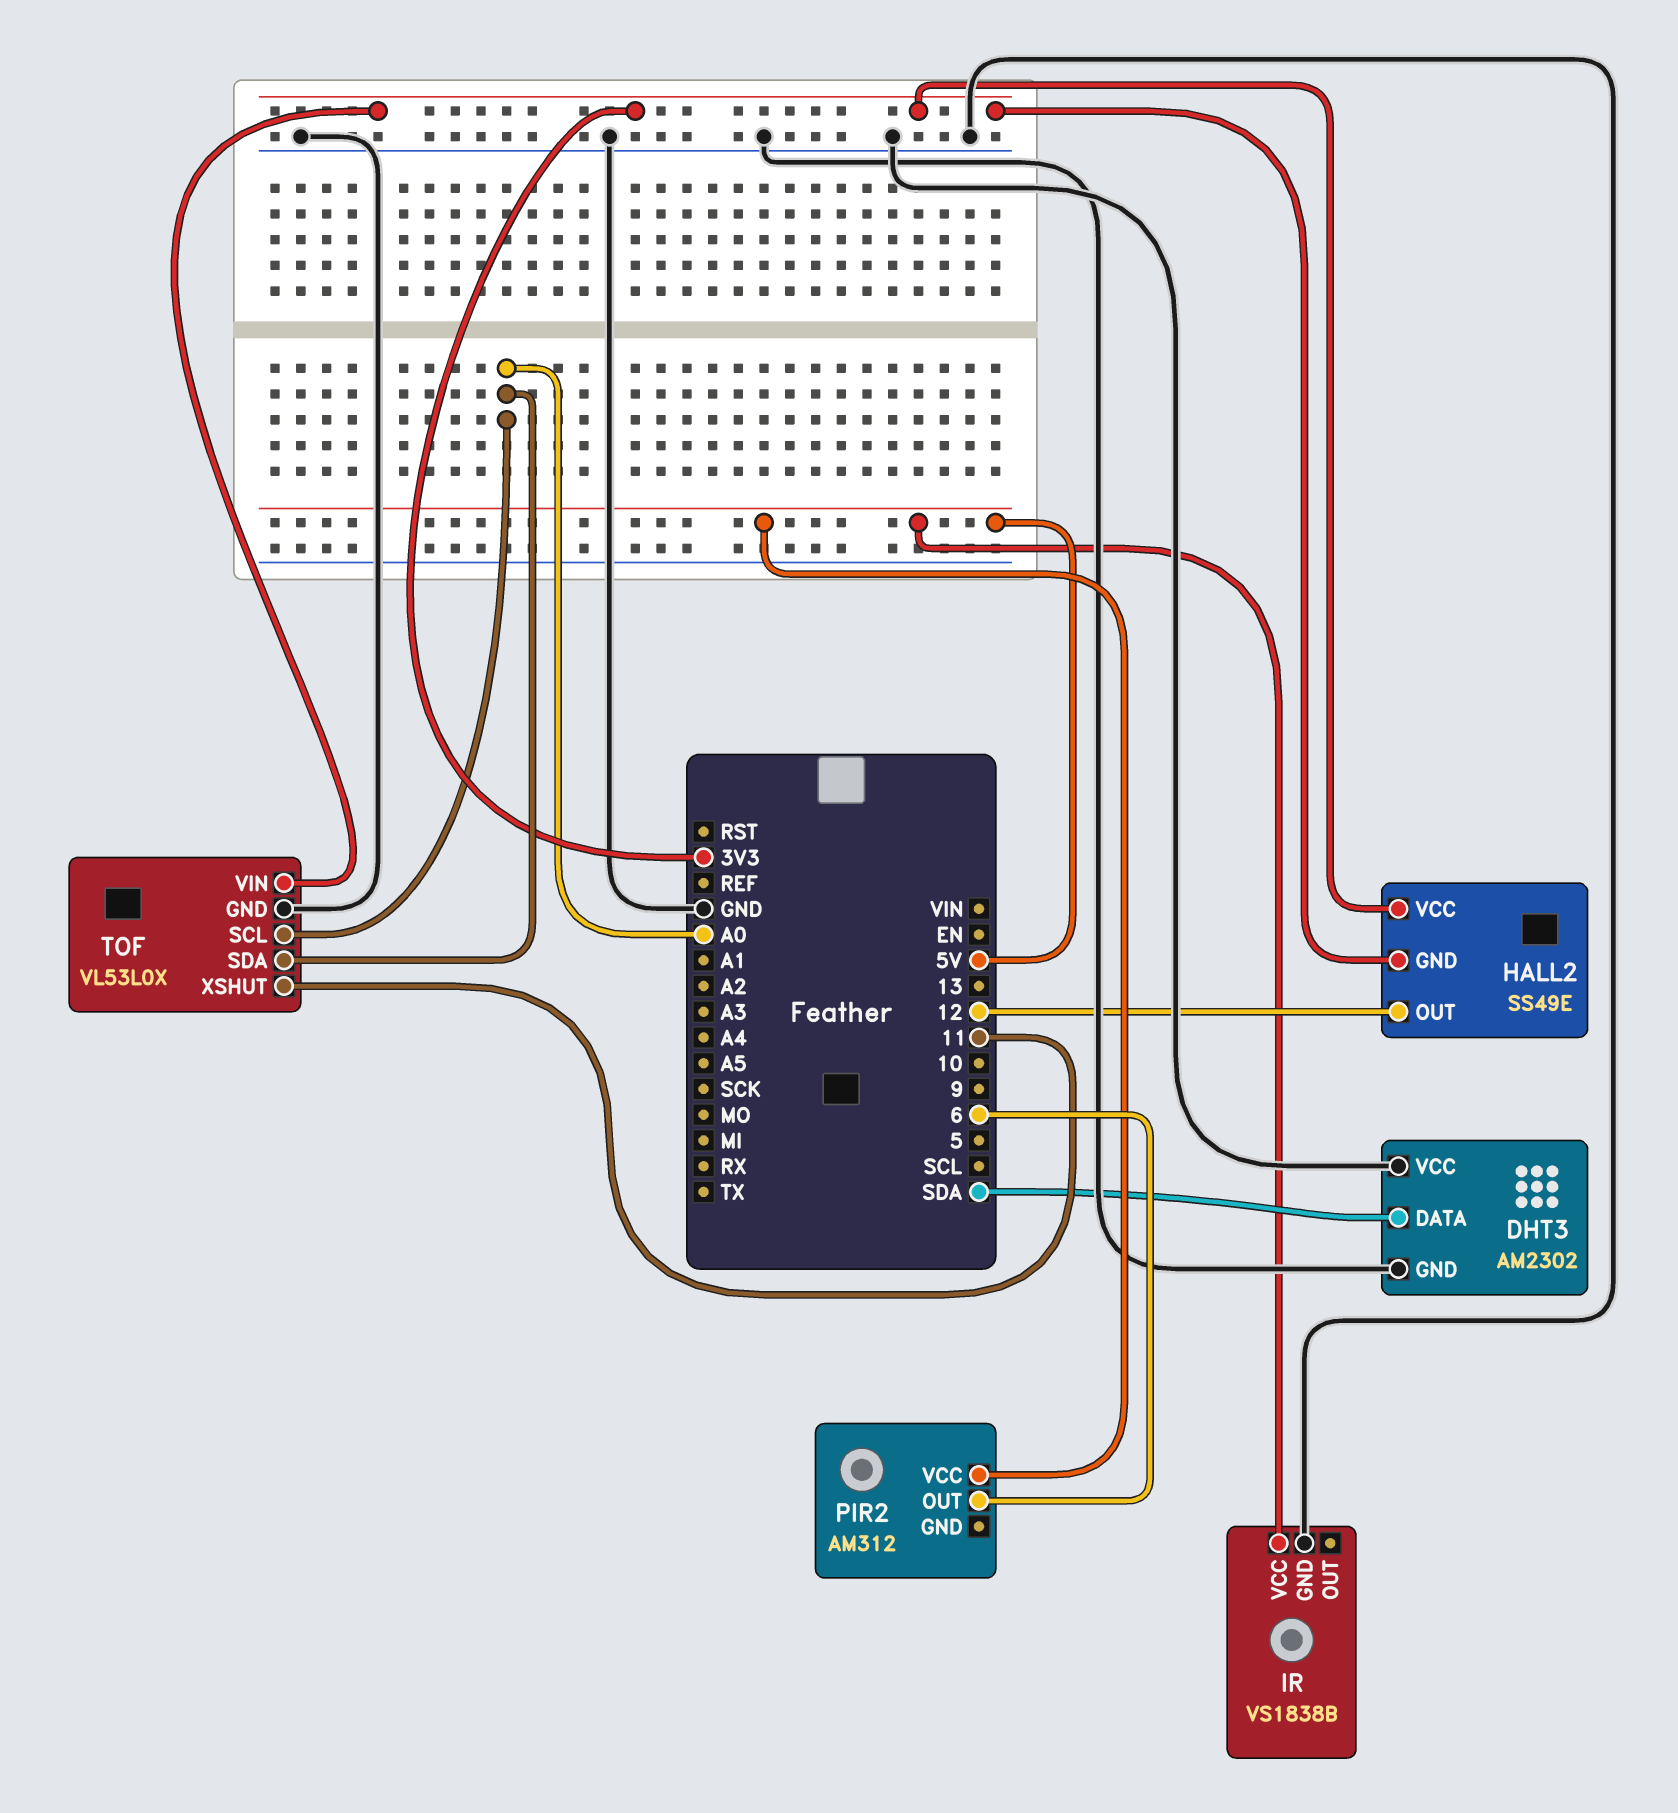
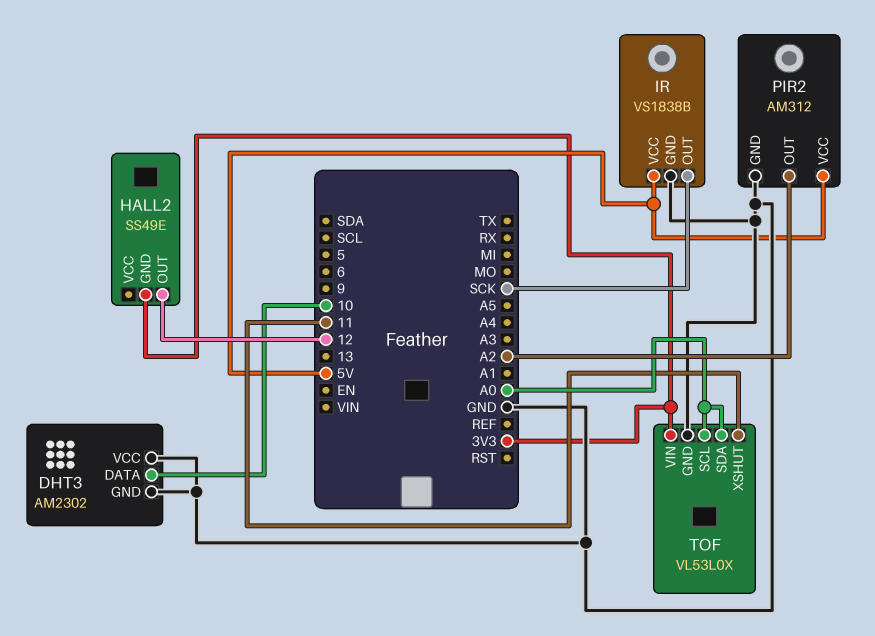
DHT3 pin DATA: SDA -> 10
HALL2 pin VCC: 3V3 -> none
IR pin OUT: none -> SCK
PIR2 pin GND: none -> GND
PIR2 pin OUT: 6 -> A2

